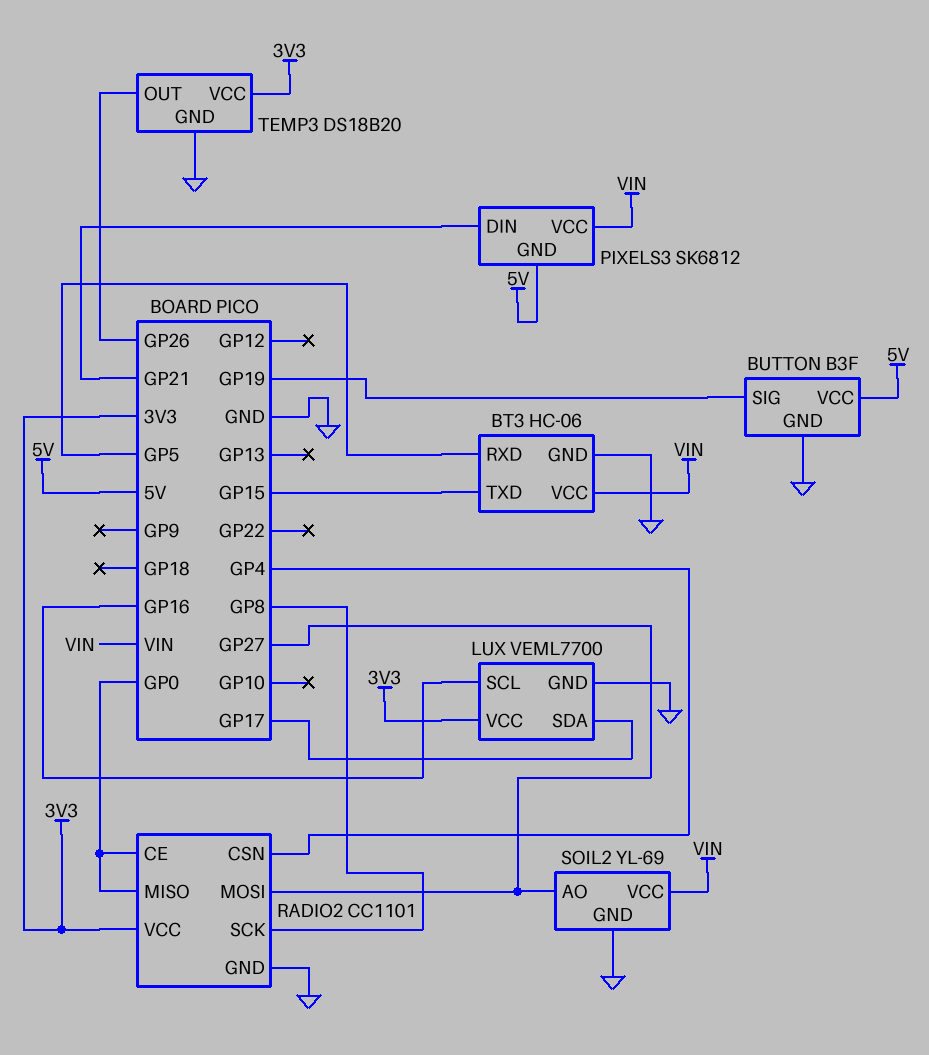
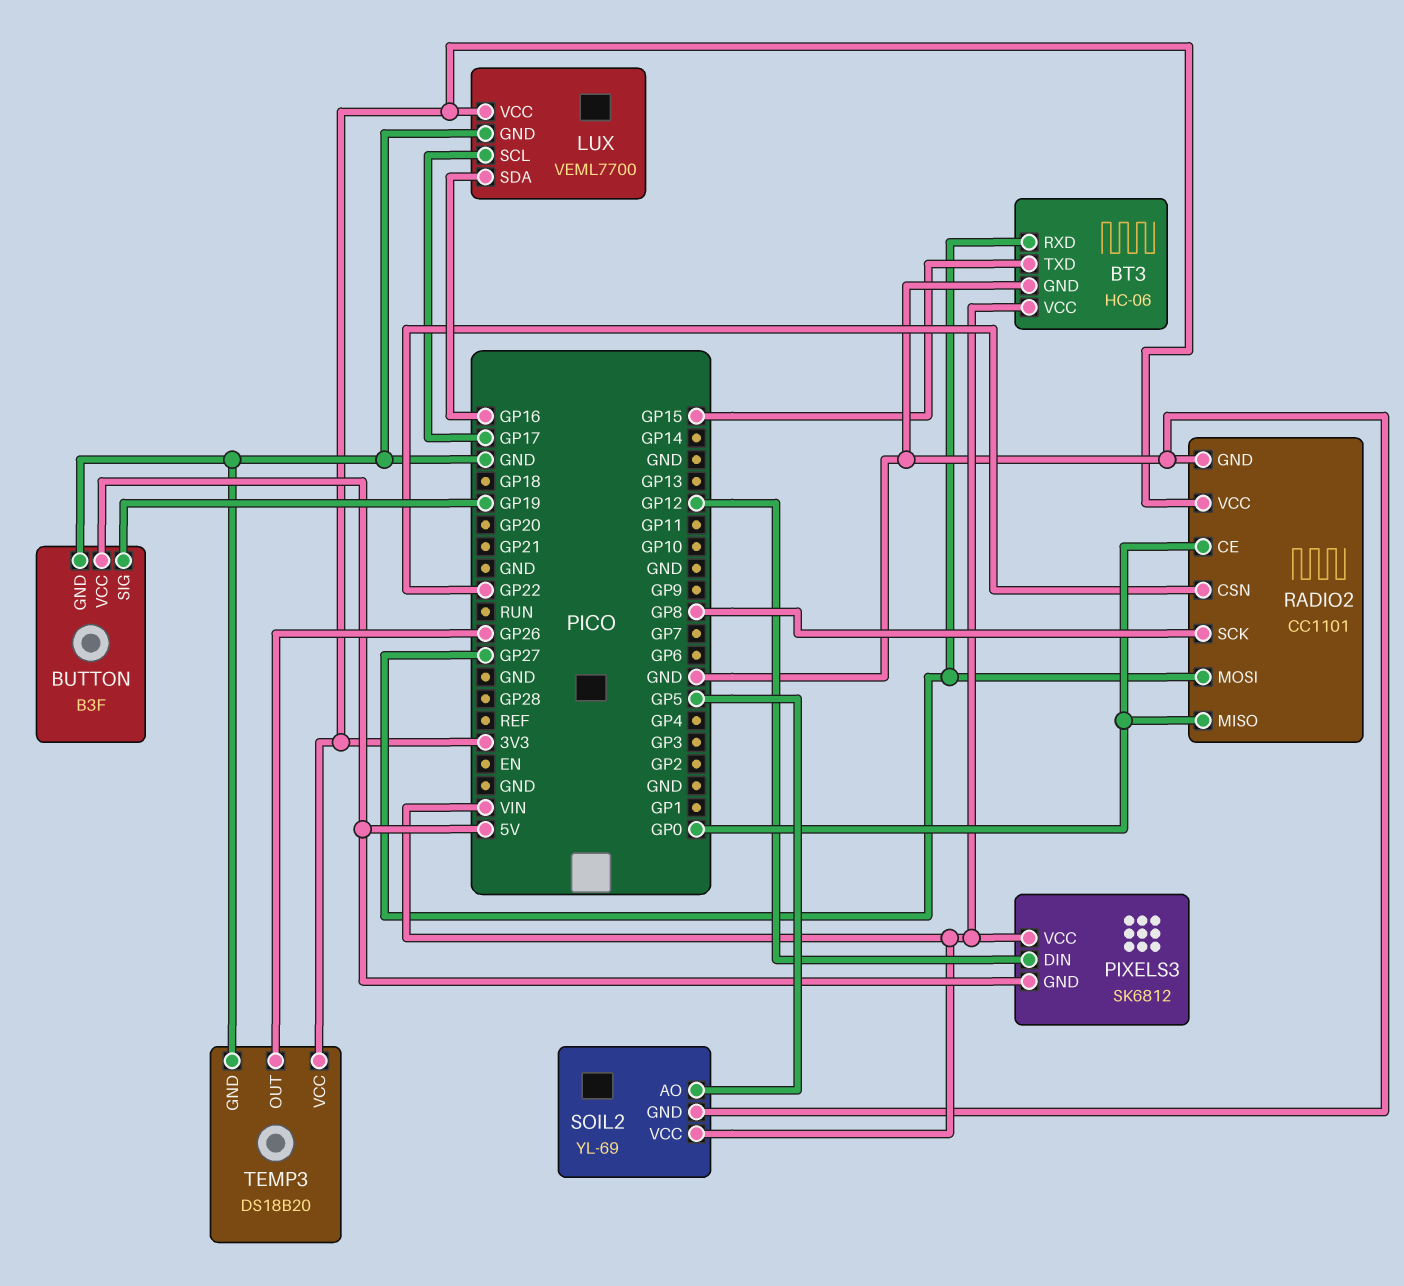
BT3 pin RXD: GP5 -> GP27
LUX pin SCL: GP16 -> GP17
LUX pin SDA: GP17 -> GP16
PIXELS3 pin DIN: GP21 -> GP12
RADIO2 pin CSN: GP4 -> GP22
SOIL2 pin AO: GP27 -> GP5

